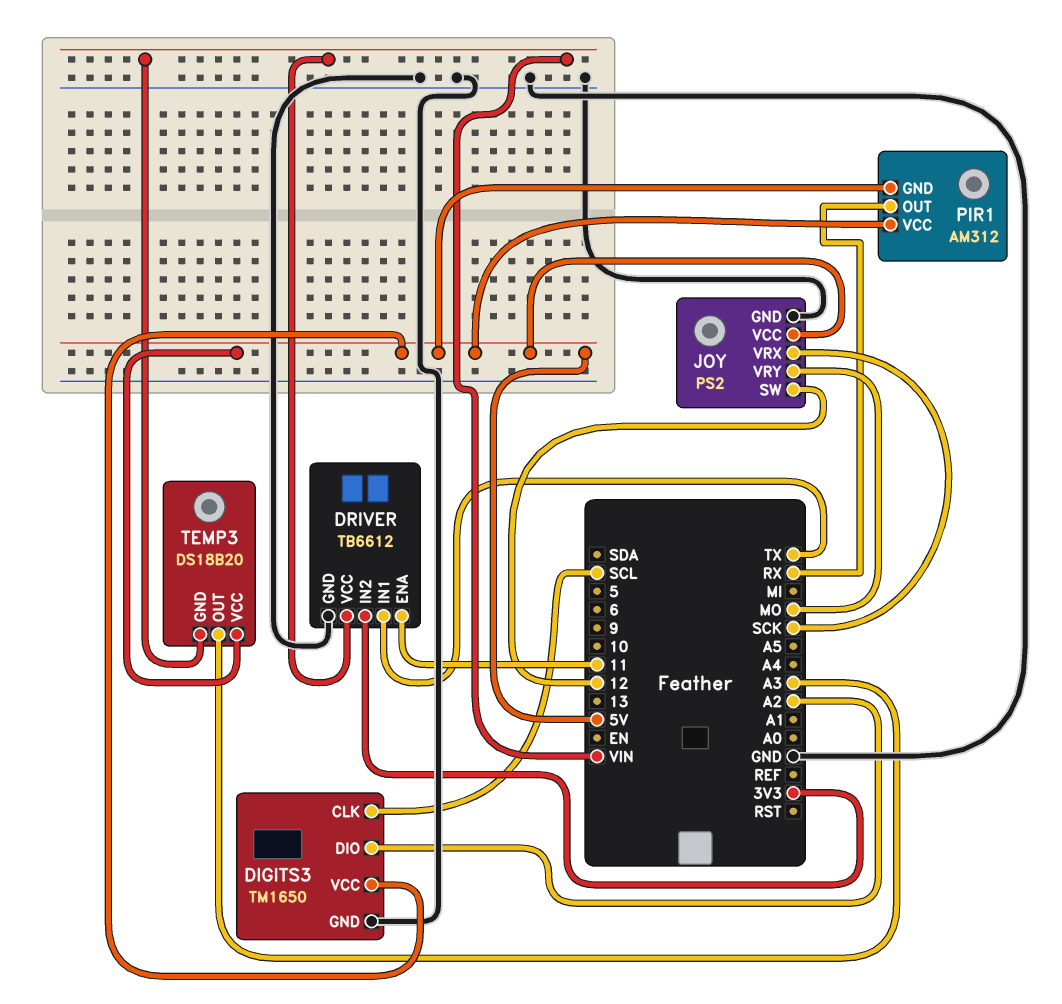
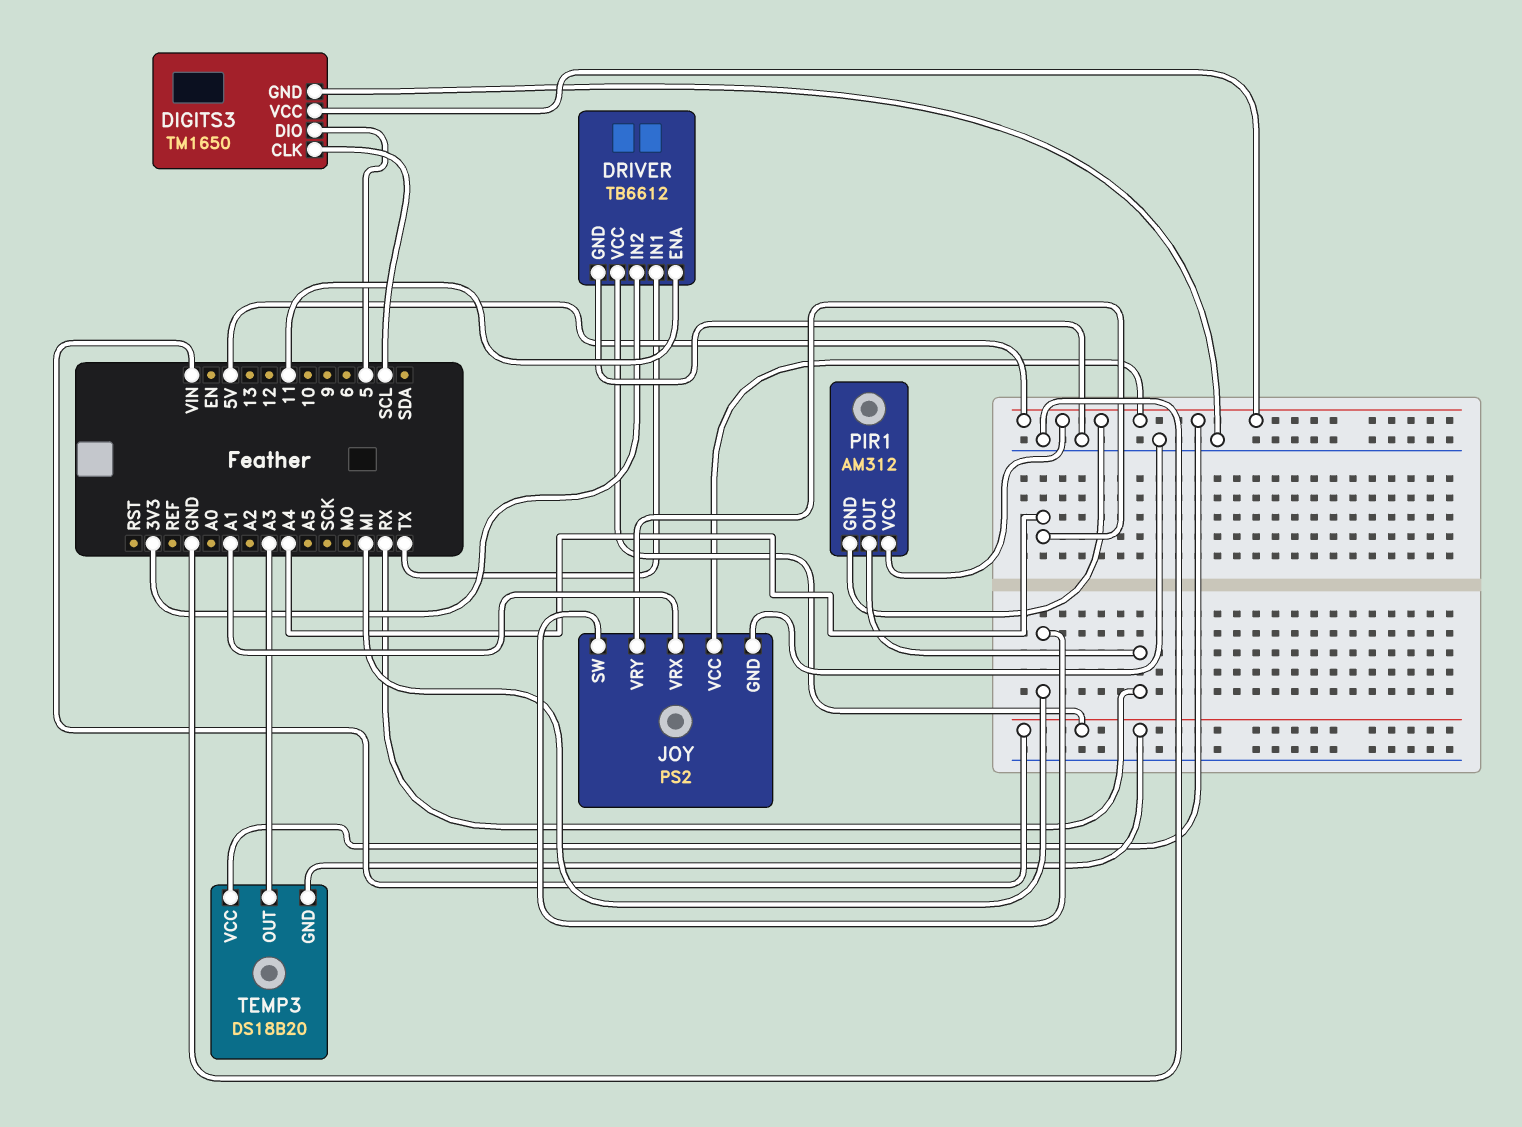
DIGITS3 pin DIO: A2 -> 5
JOY pin SW: 12 -> MI
JOY pin VRX: SCK -> A1
JOY pin VRY: MO -> A4

